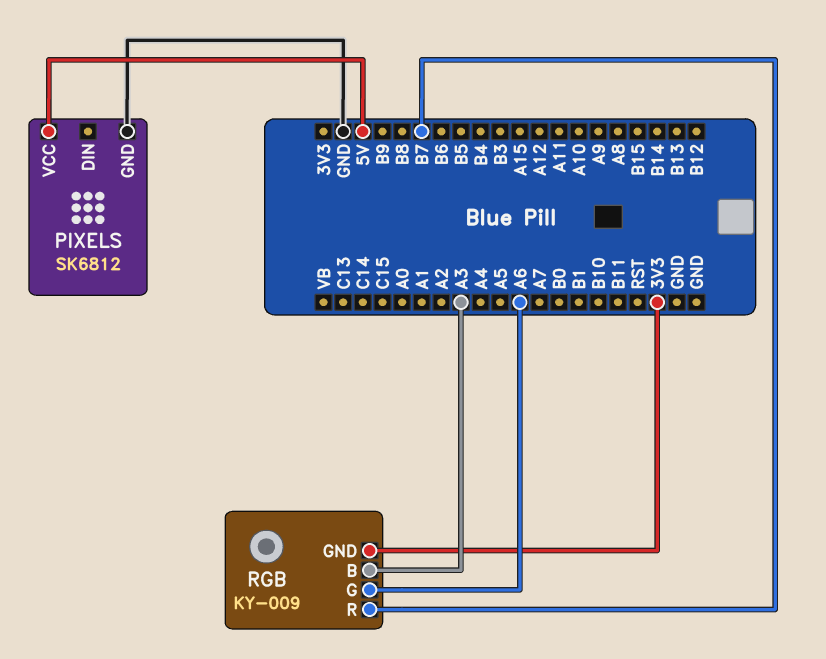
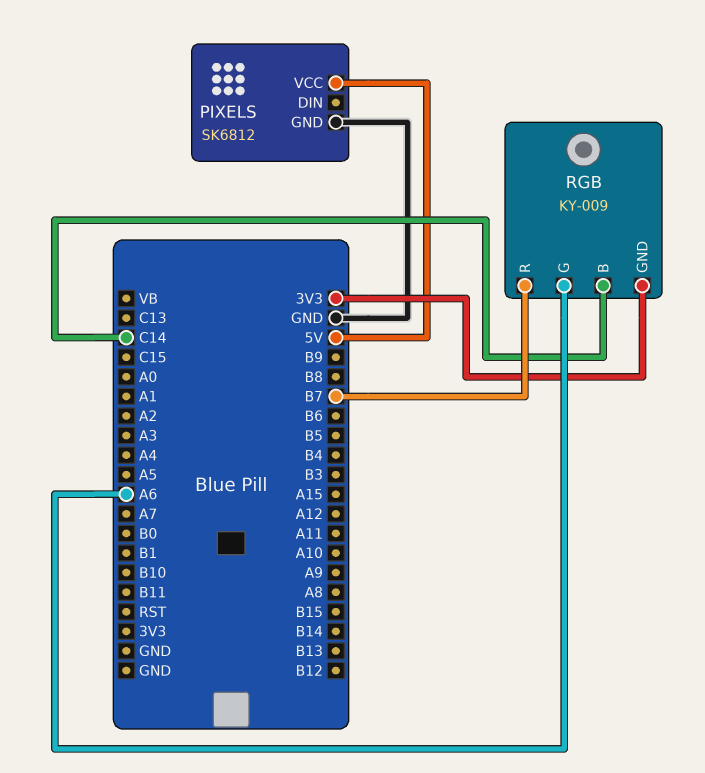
RGB pin B: A3 -> C14

